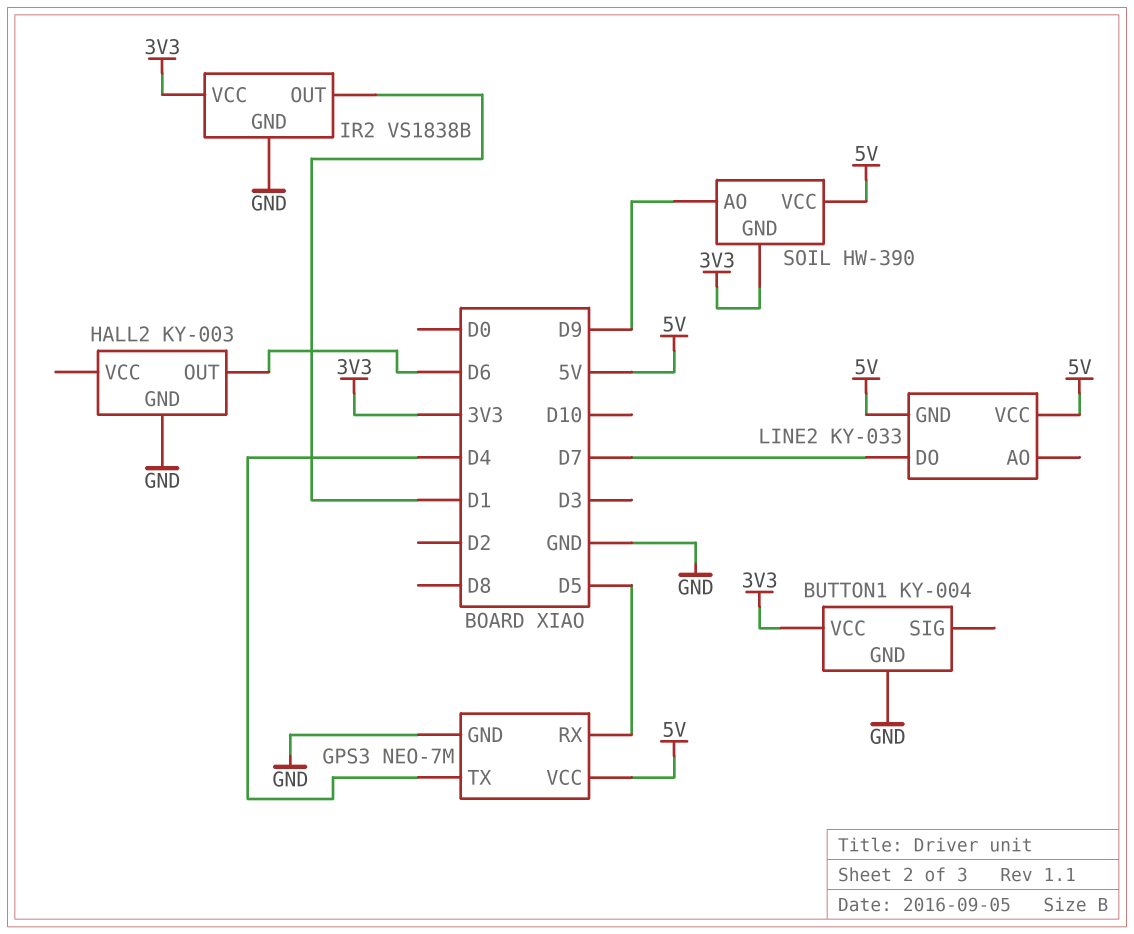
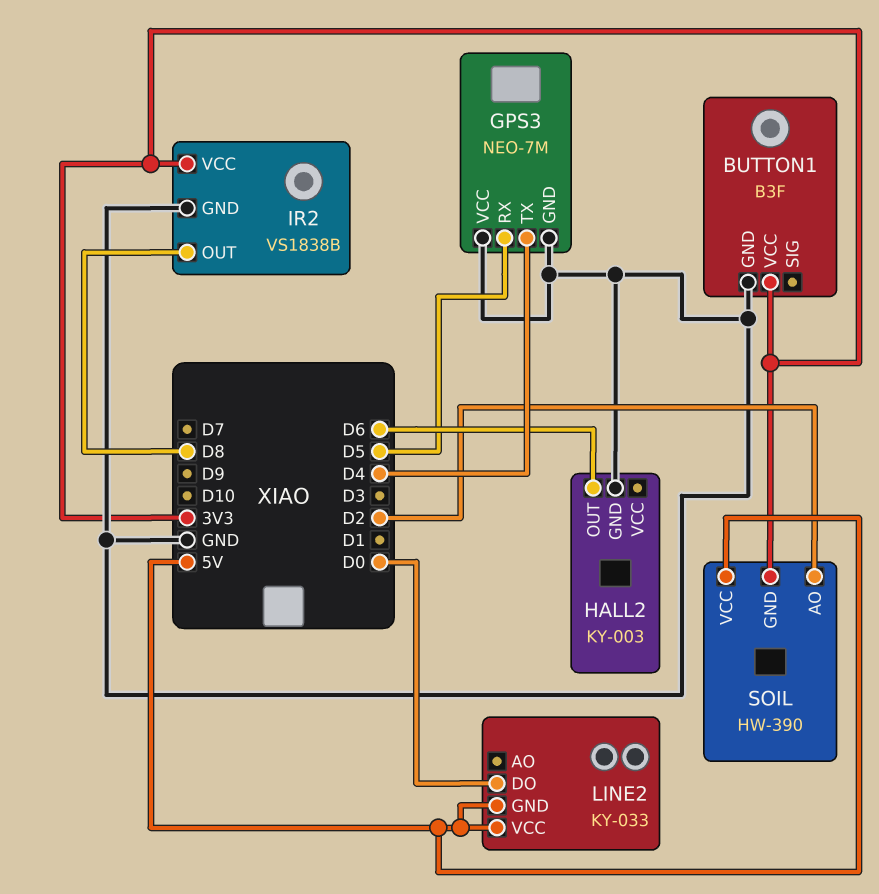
BUTTON1: KY-004 -> B3F
GPS3 pin VCC: 5V -> GND
IR2 pin OUT: D1 -> D8
LINE2 pin DO: D7 -> D0
SOIL pin AO: D9 -> D2

